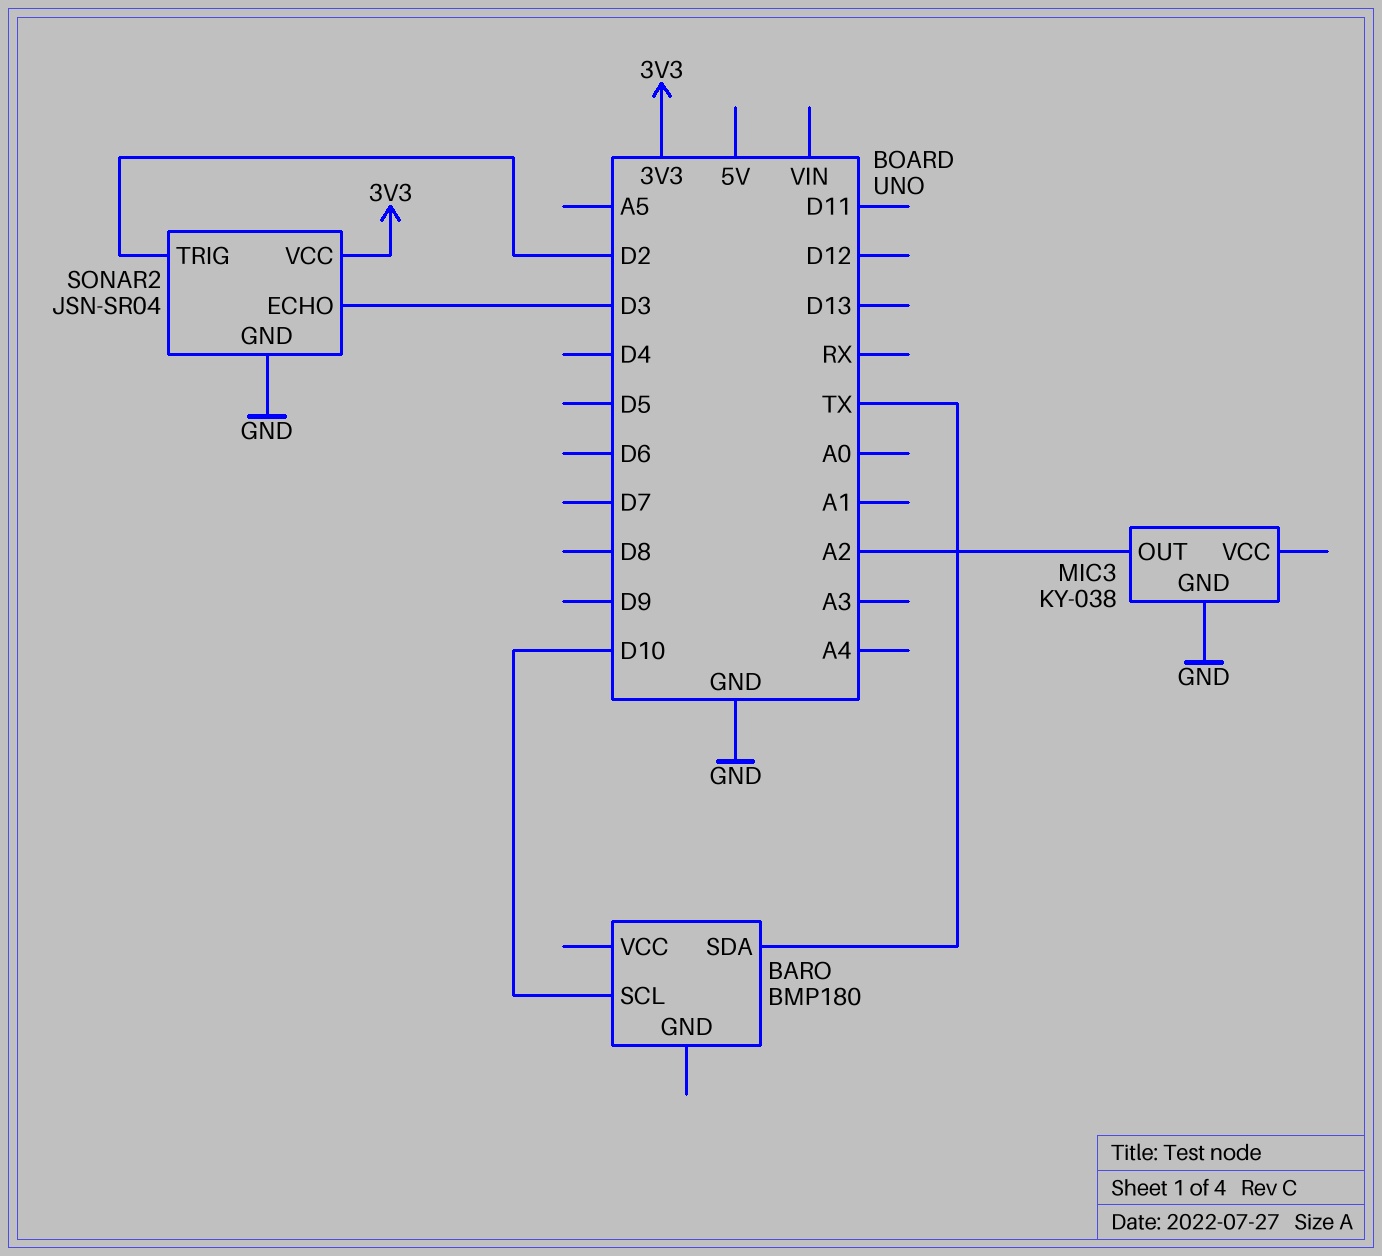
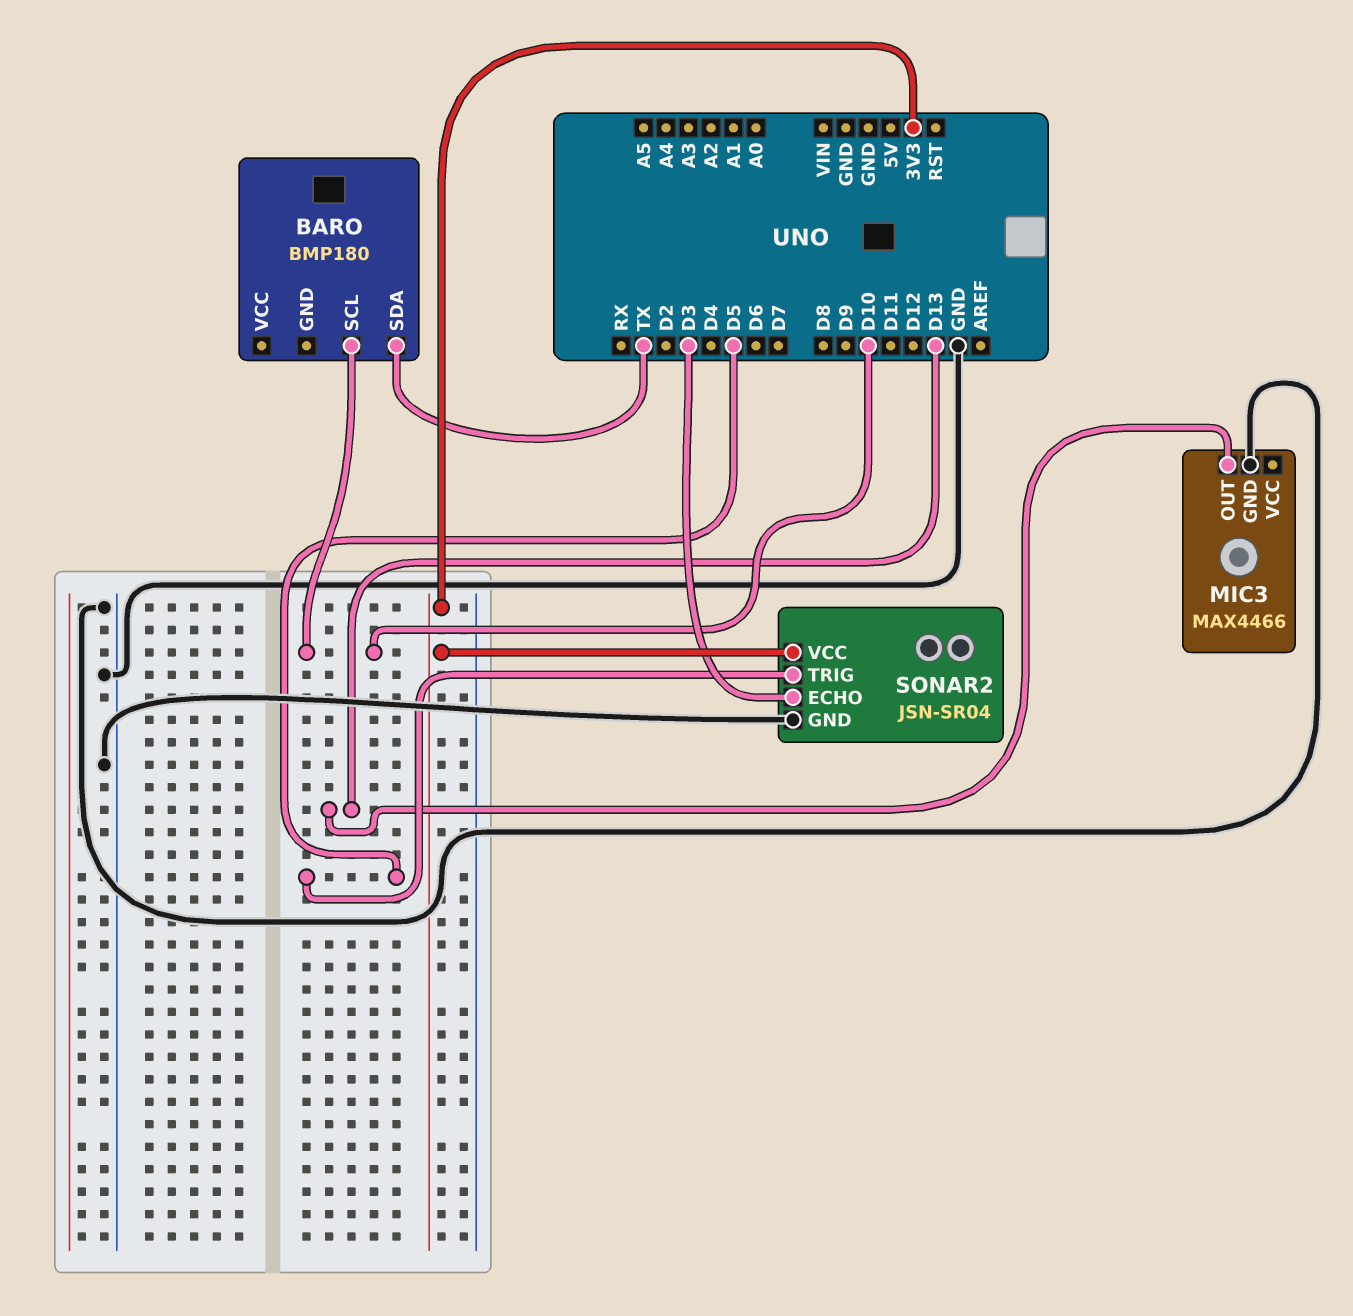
MIC3: KY-038 -> MAX4466
MIC3 pin OUT: A2 -> D13
SONAR2 pin TRIG: D2 -> D5

